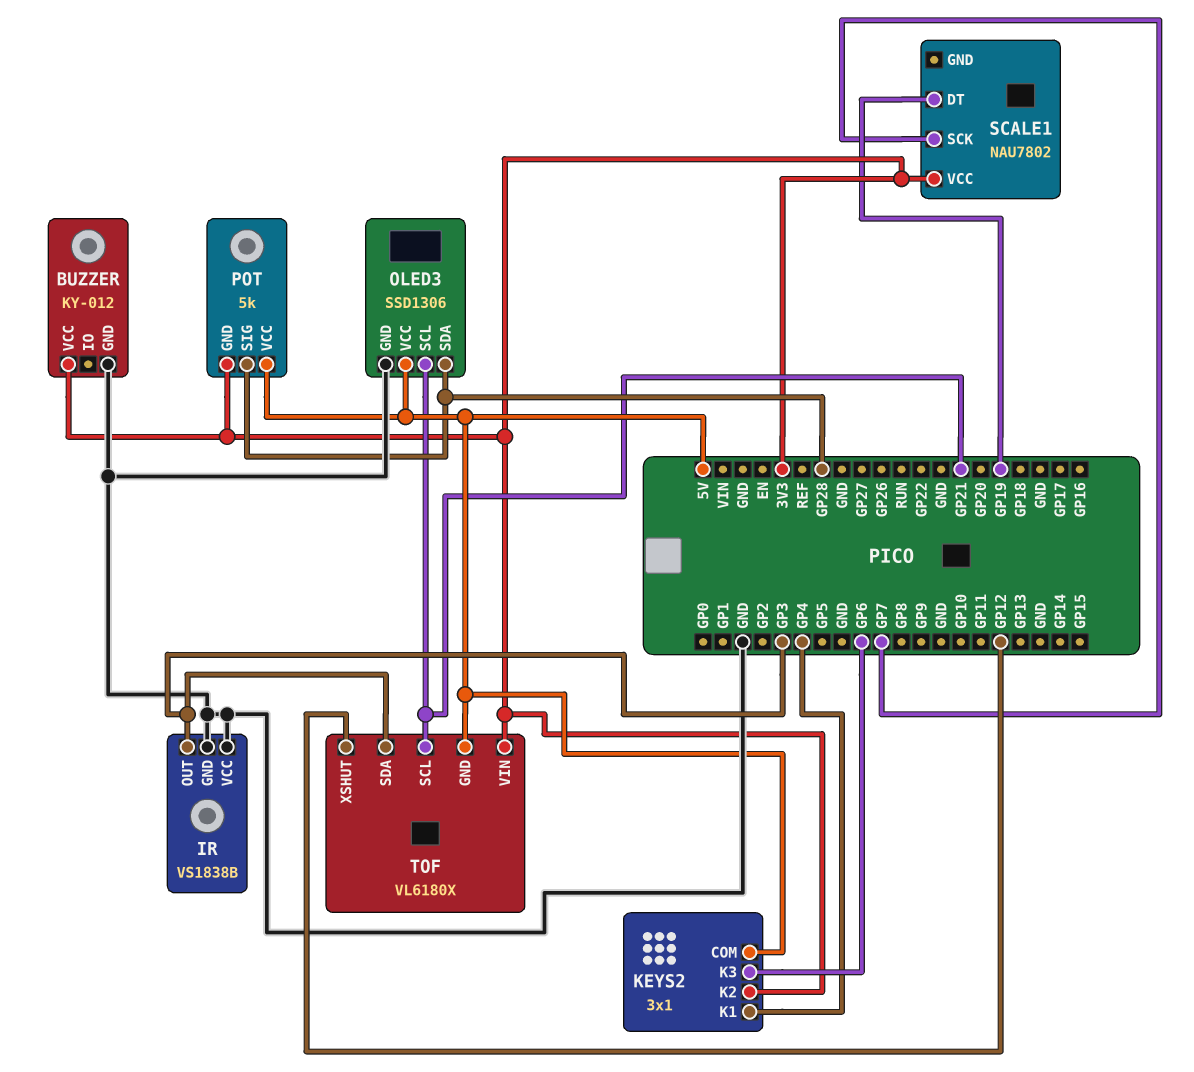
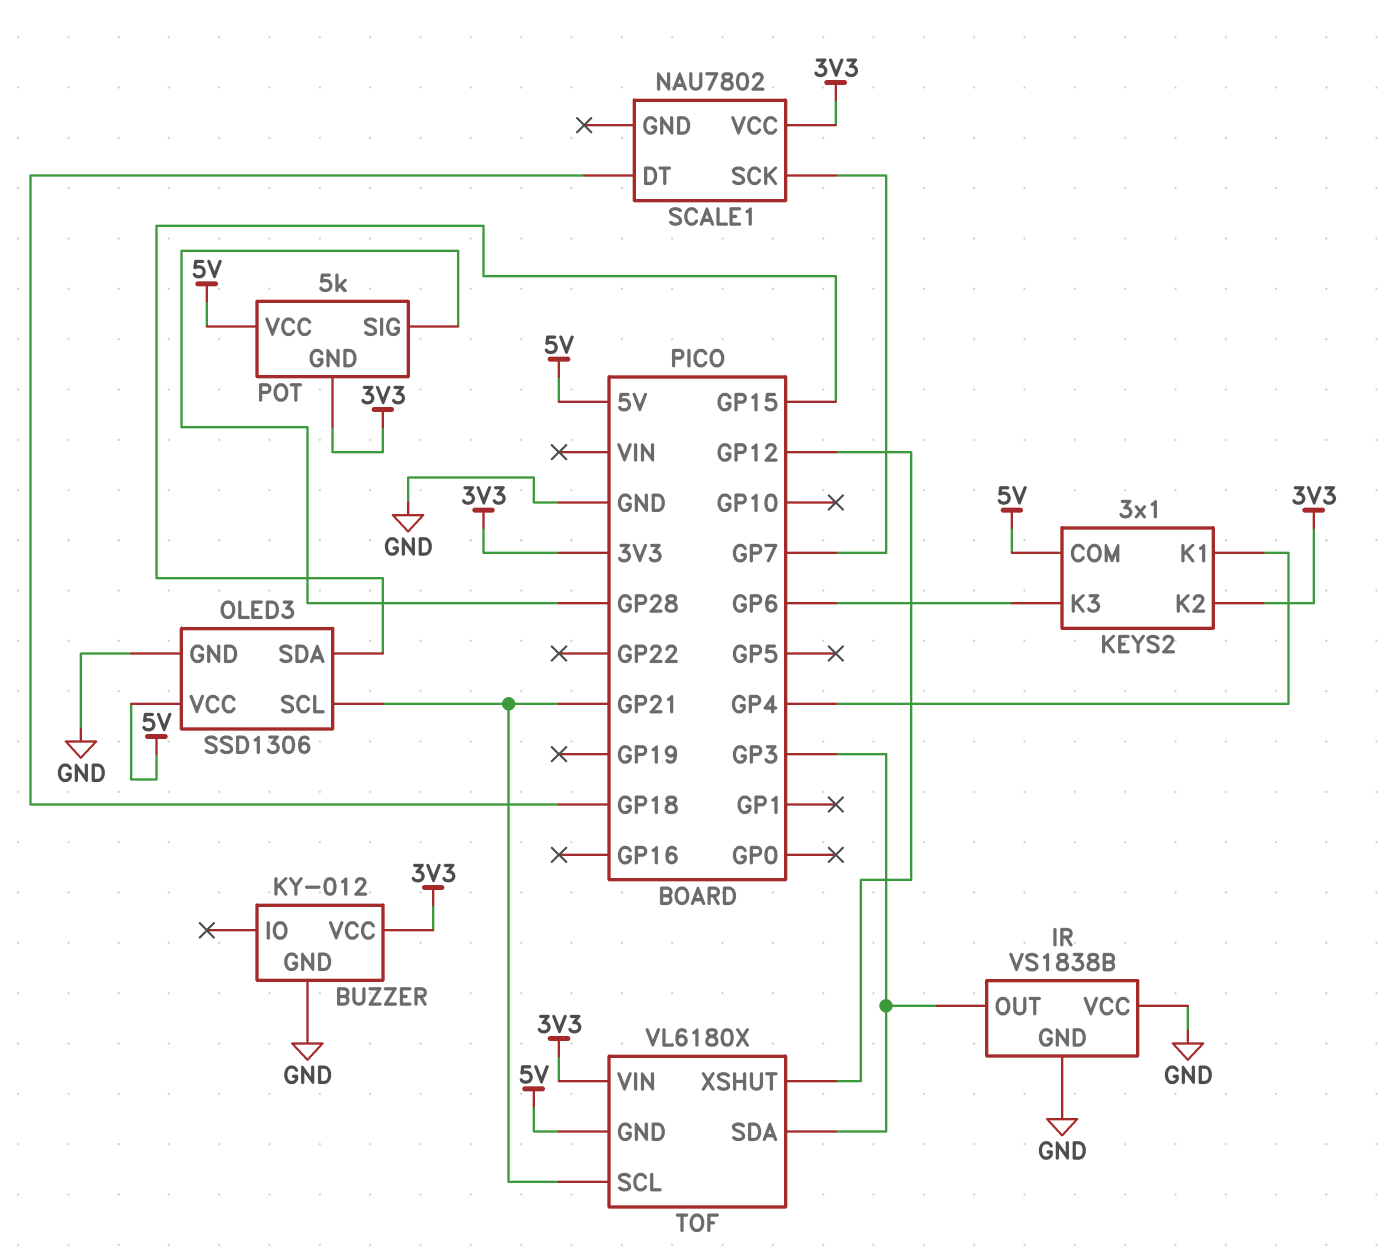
OLED3 pin SDA: GP28 -> GP15
SCALE1 pin DT: GP19 -> GP18

